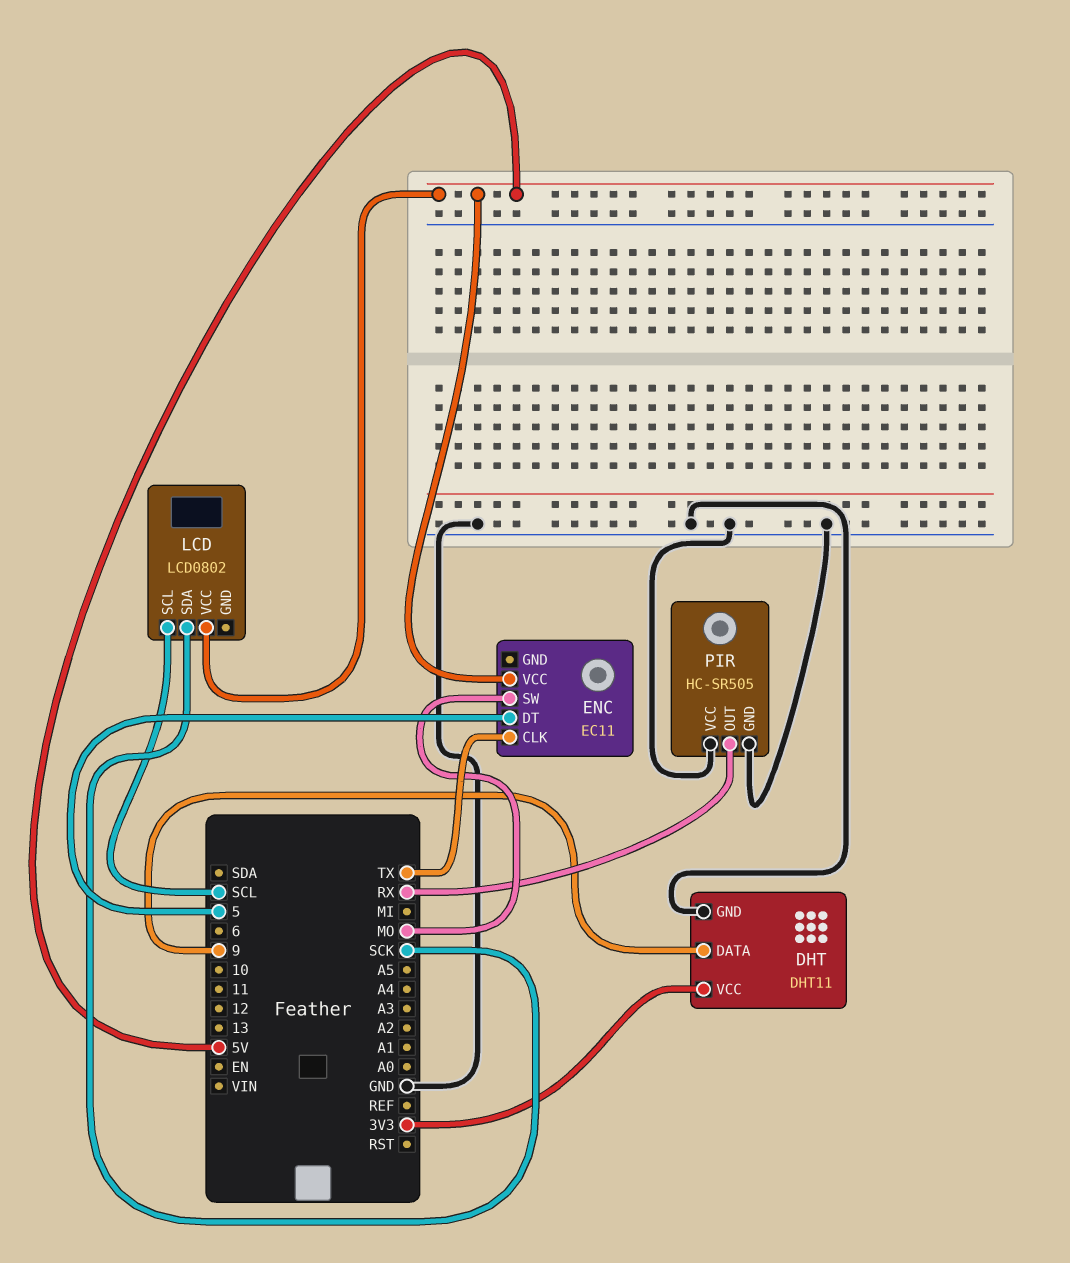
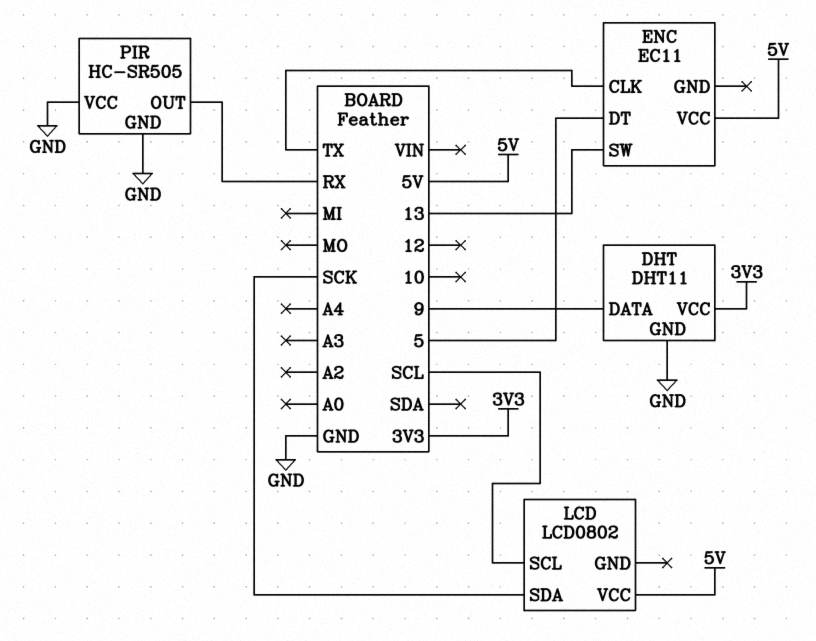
ENC pin SW: MO -> 13

